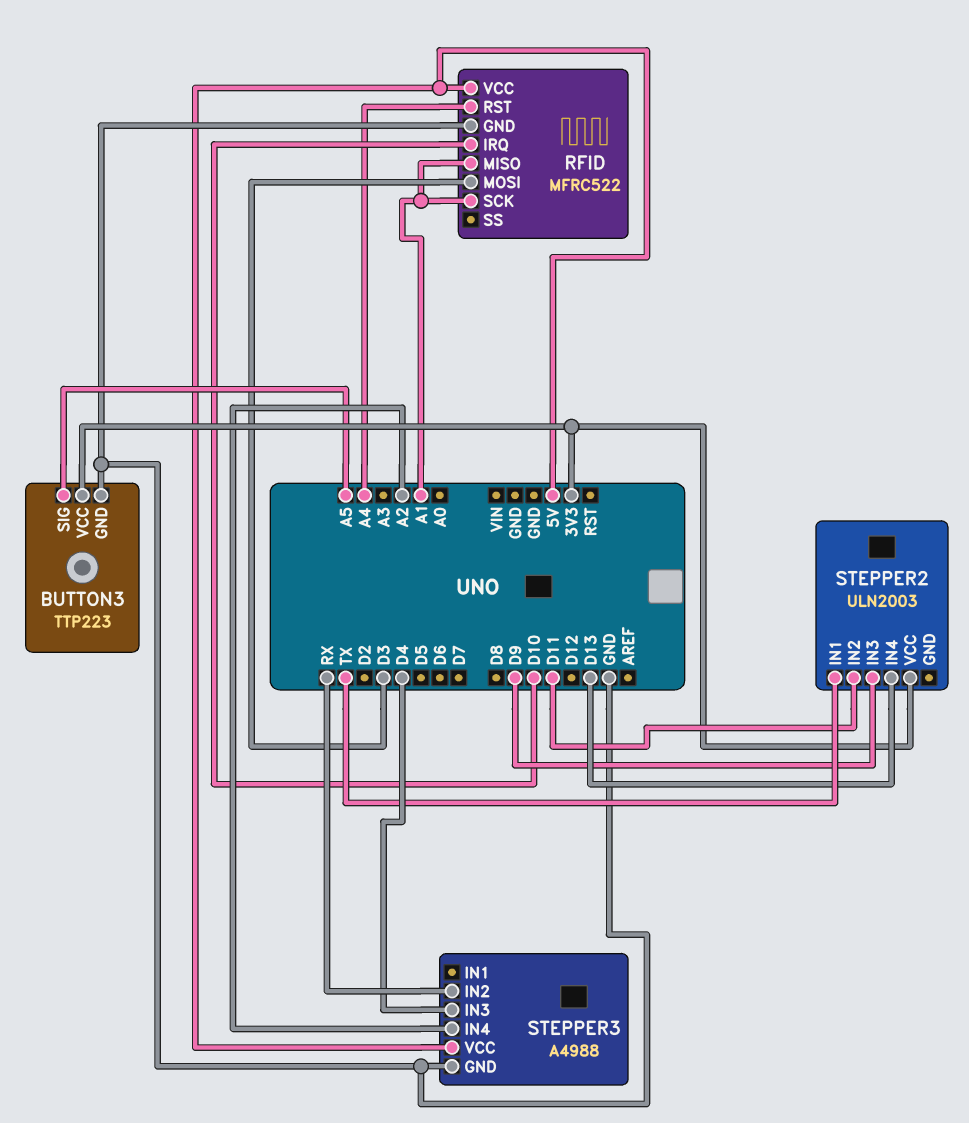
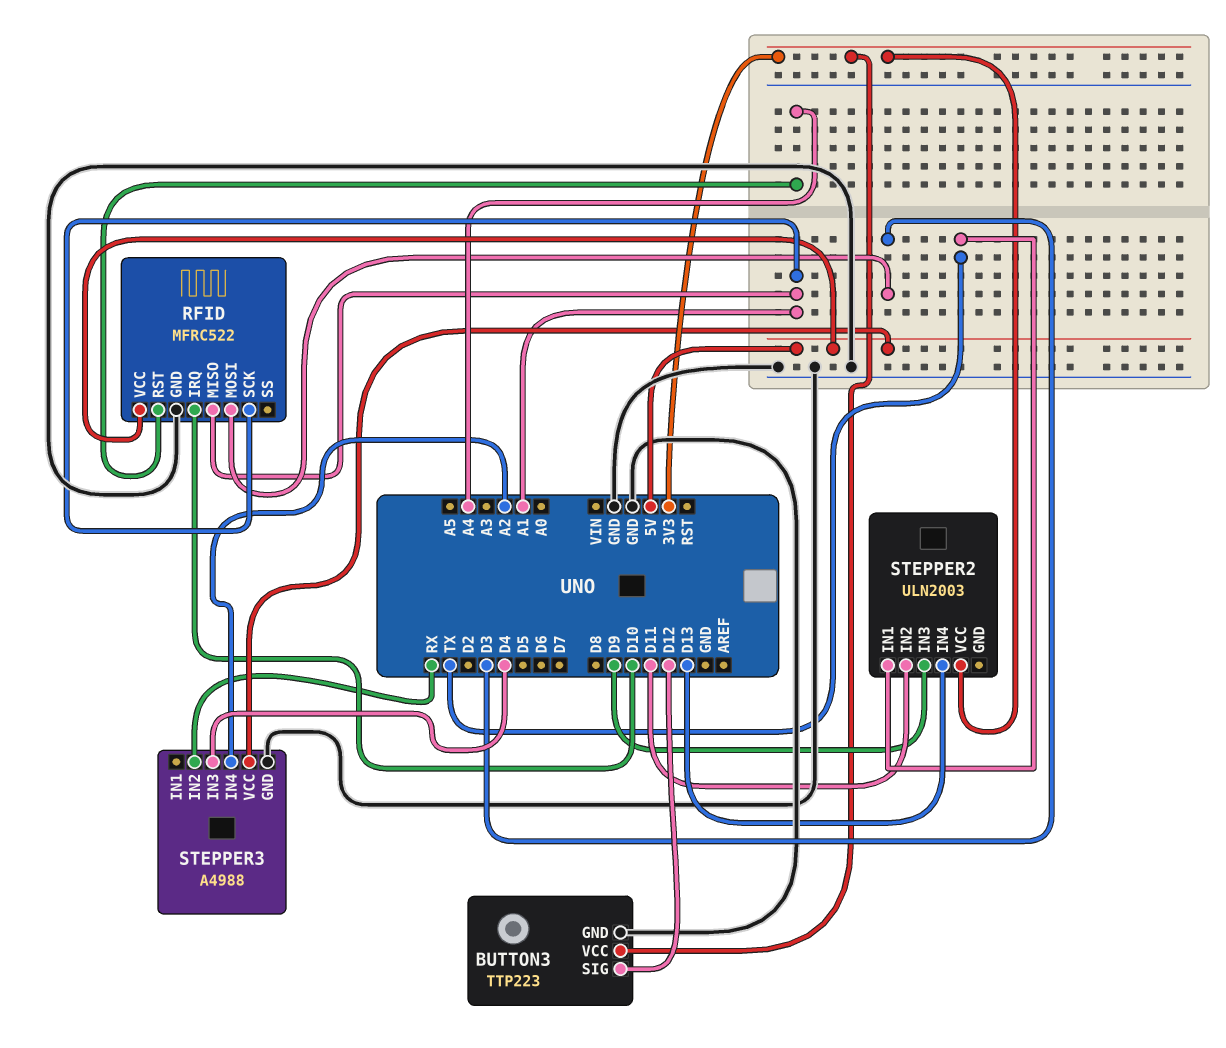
BUTTON3 pin SIG: A5 -> D12

